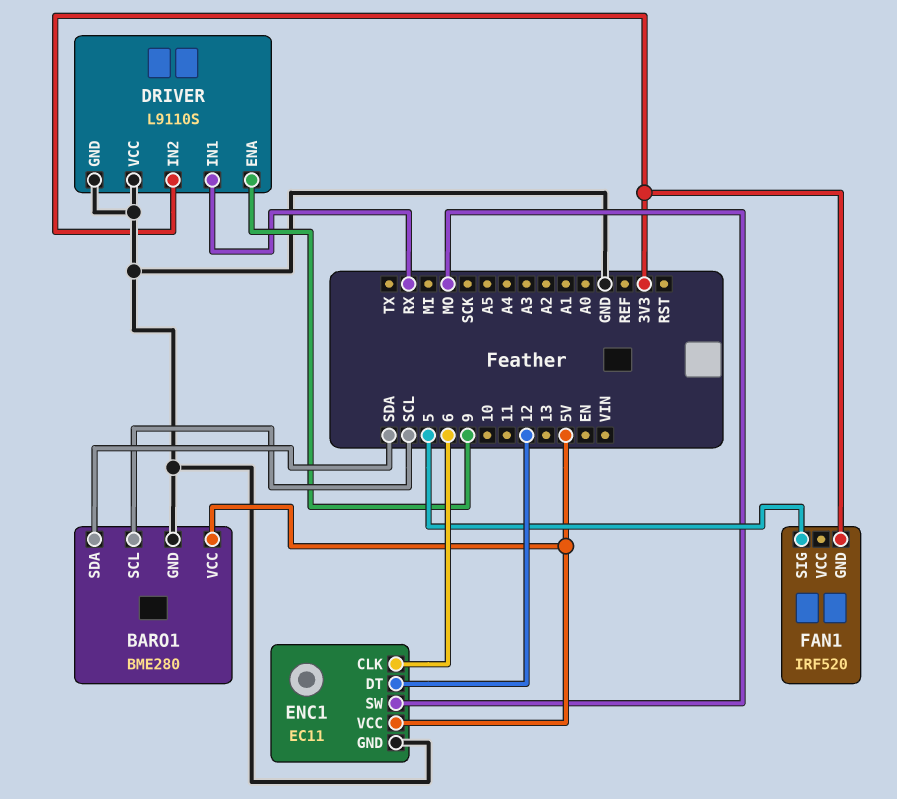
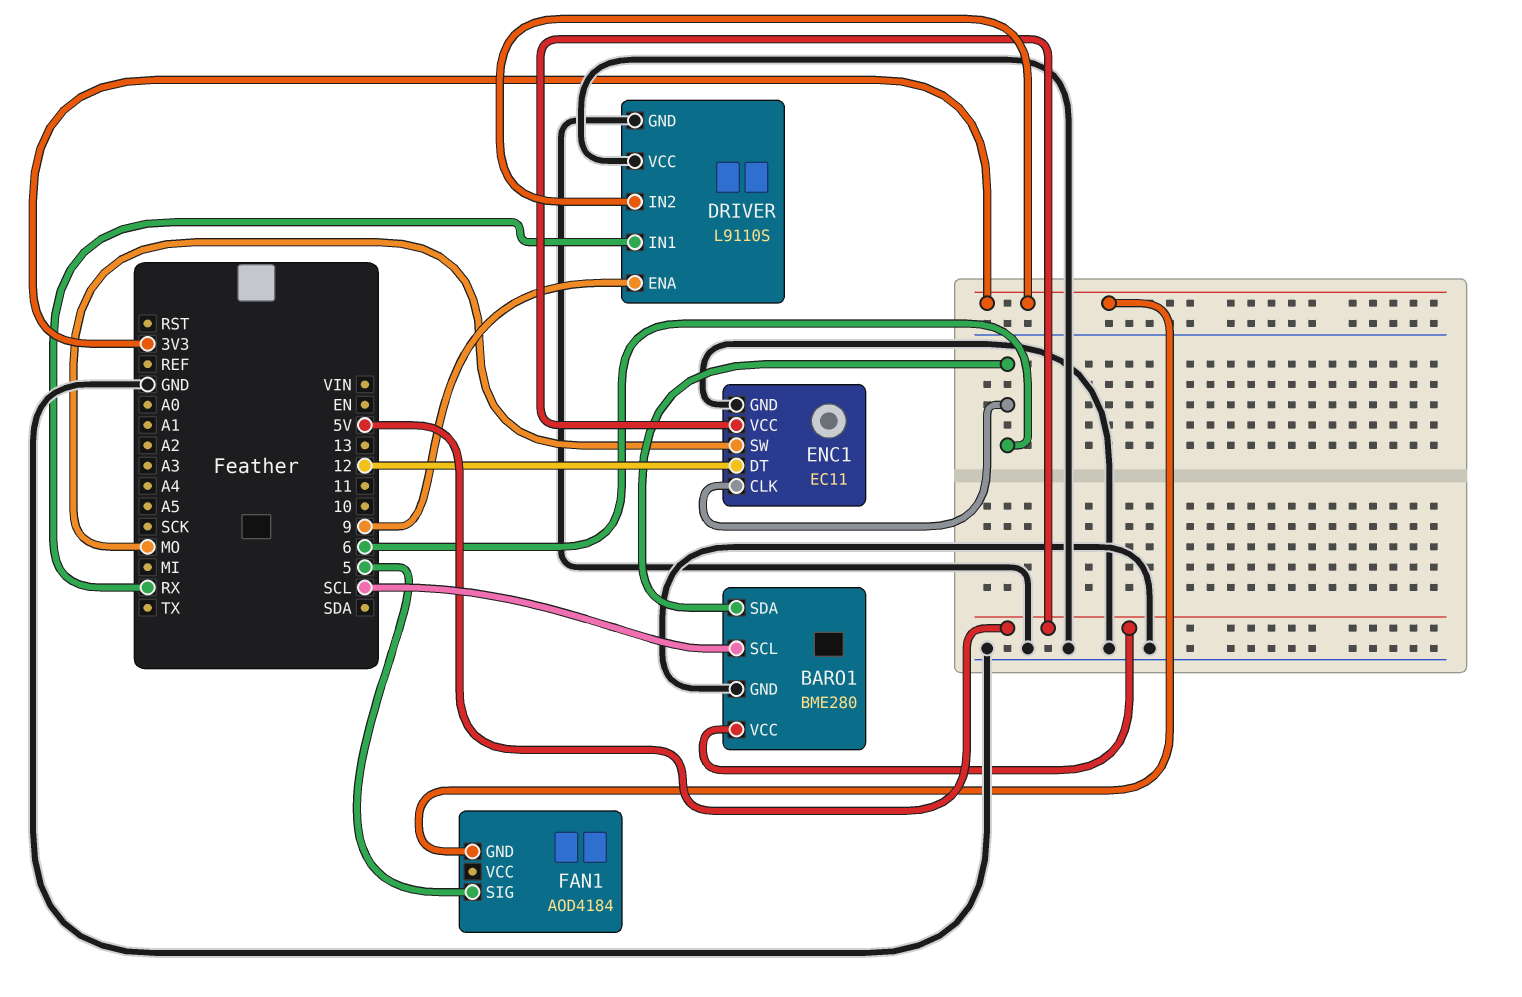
BARO1 pin SDA: SDA -> 6
FAN1: IRF520 -> AOD4184

